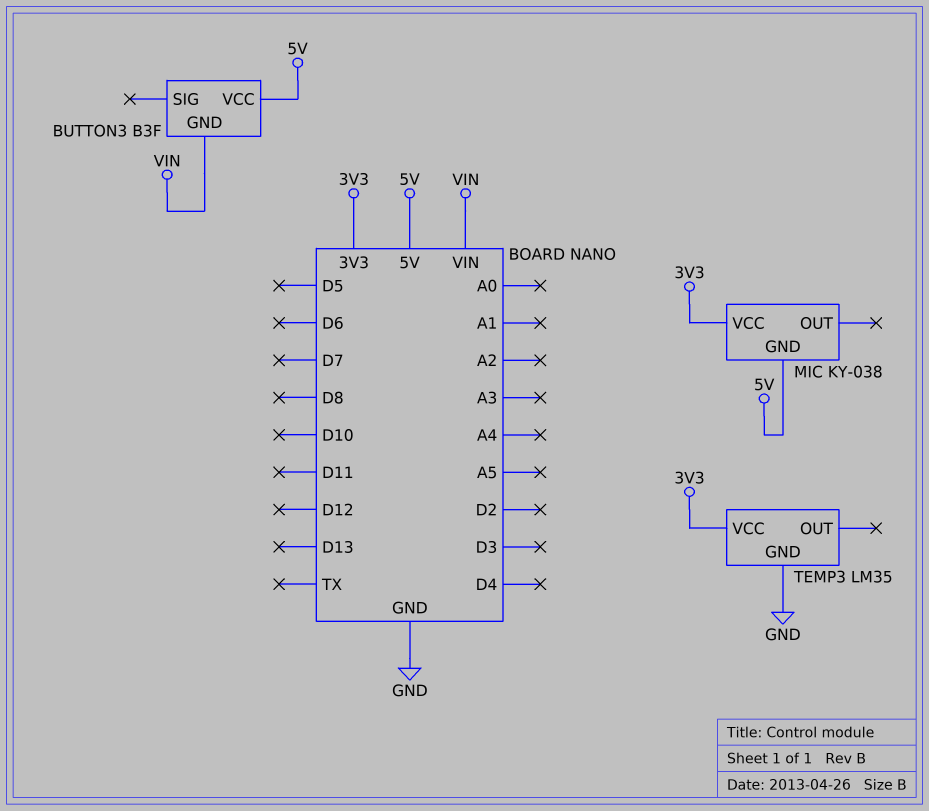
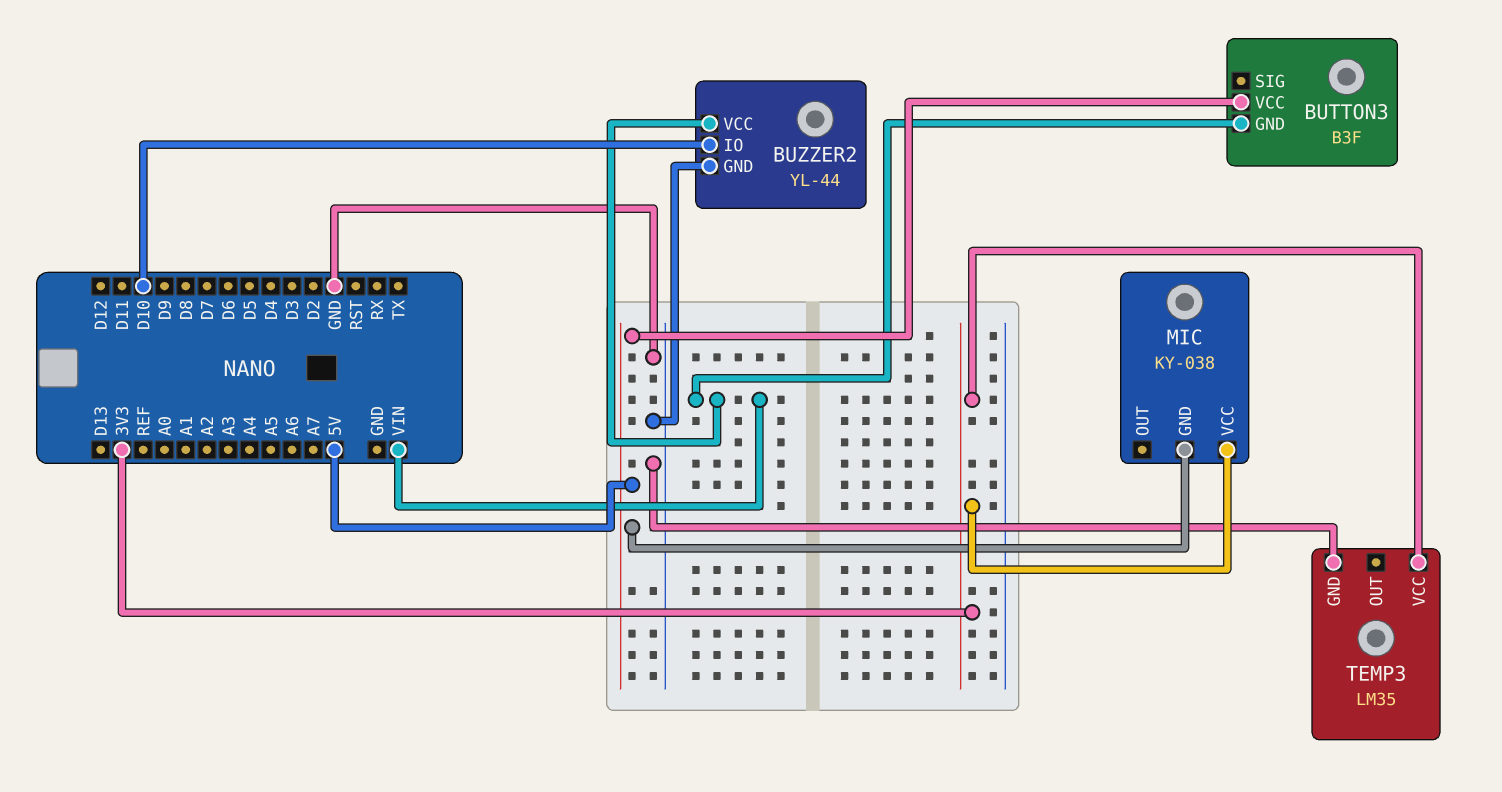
BUZZER2: none -> YL-44
BUZZER2 pin GND: none -> GND
BUZZER2 pin IO: none -> D10
BUZZER2 pin VCC: none -> VIN

